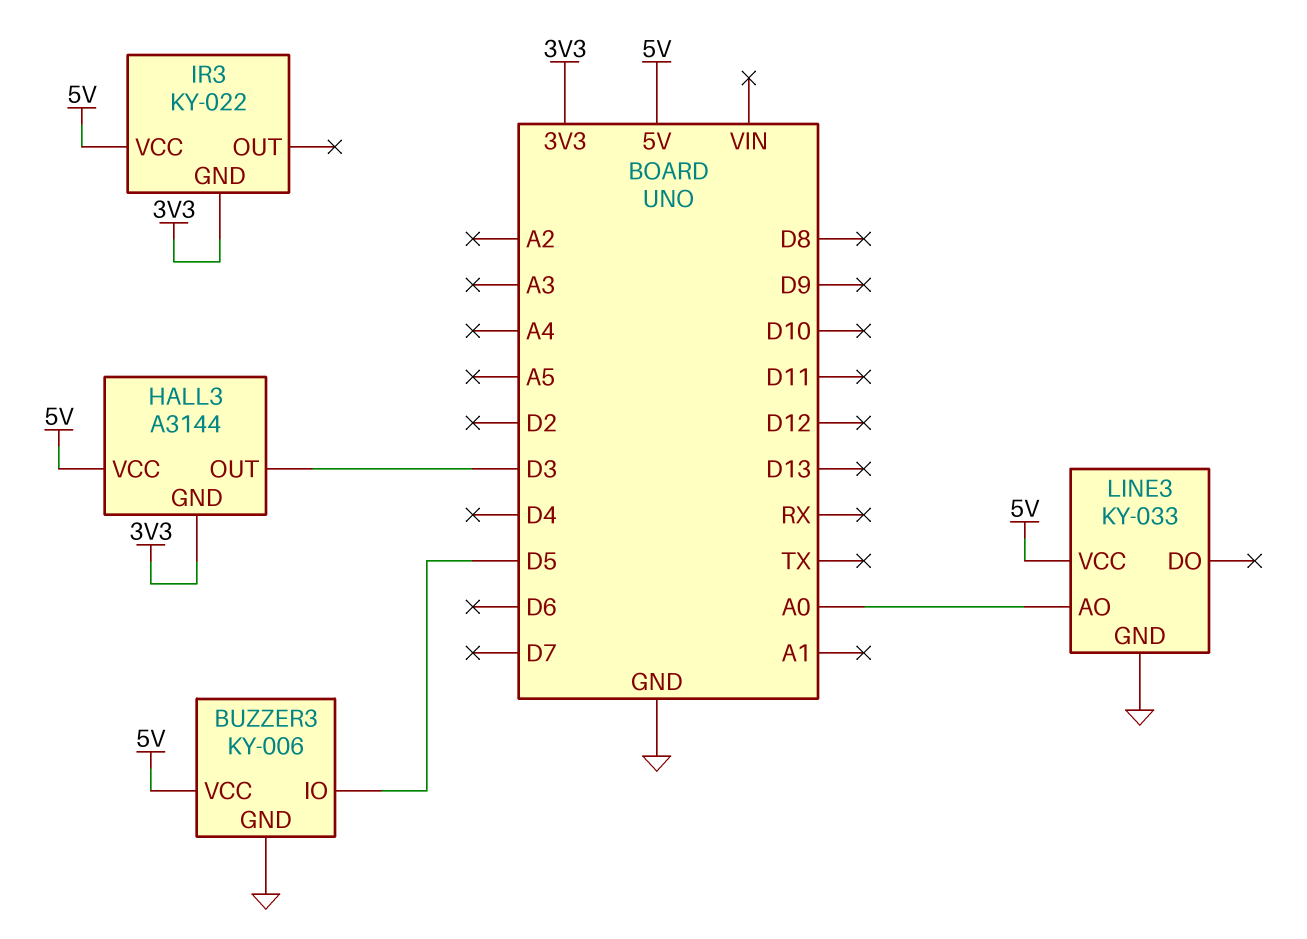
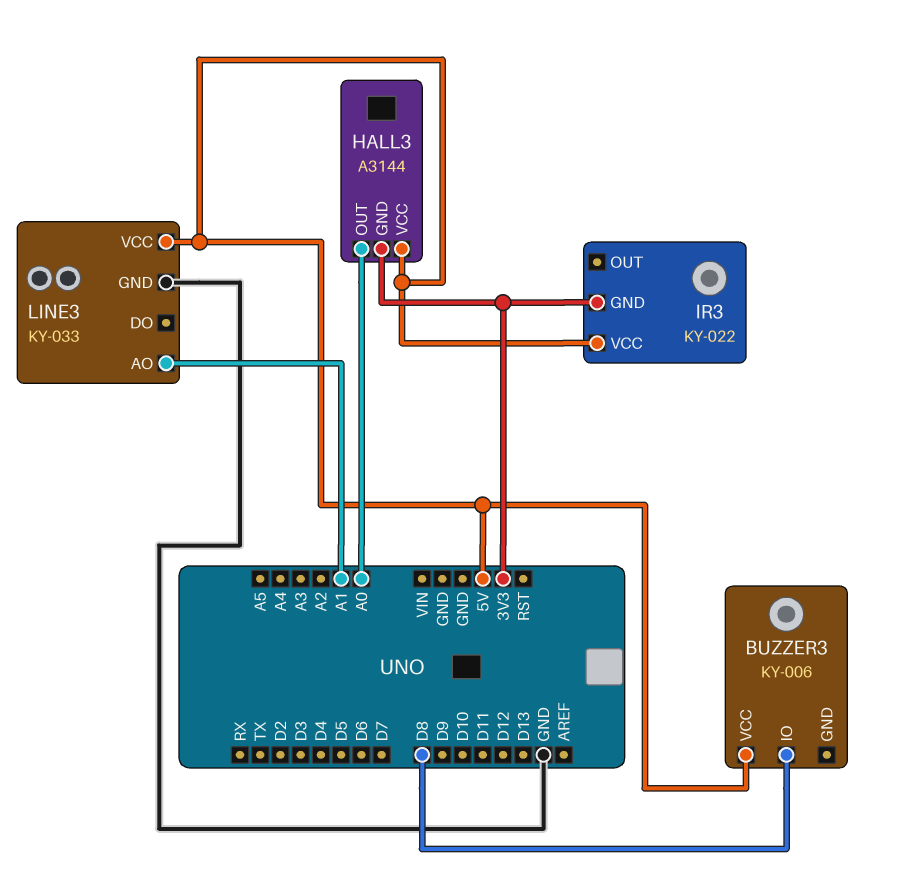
BUZZER3 pin GND: GND -> none
BUZZER3 pin IO: D5 -> D8
HALL3 pin OUT: D3 -> A0
LINE3 pin AO: A0 -> A1

